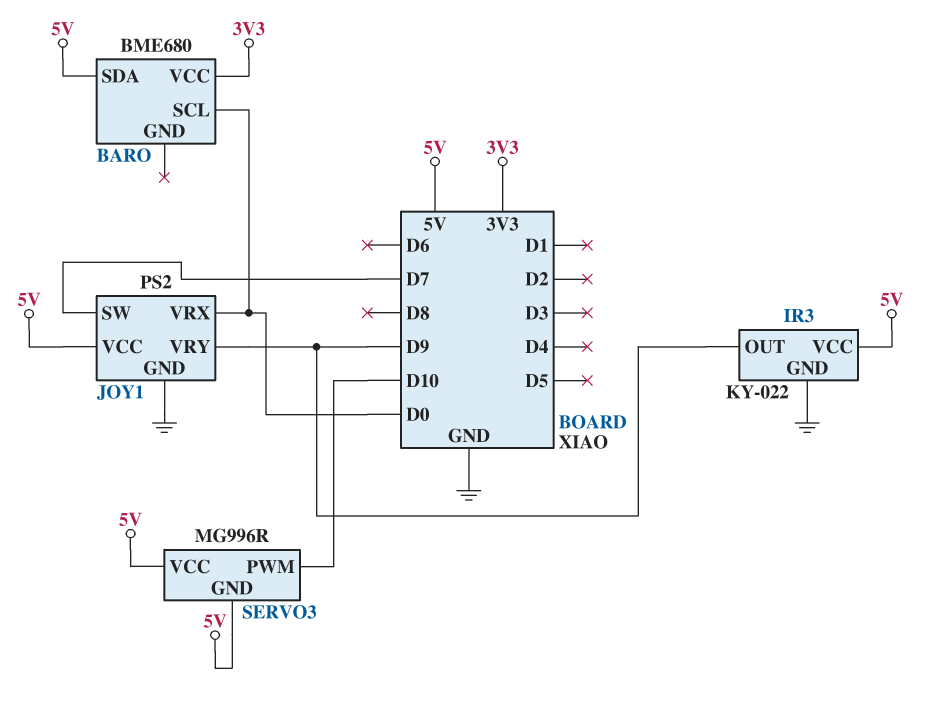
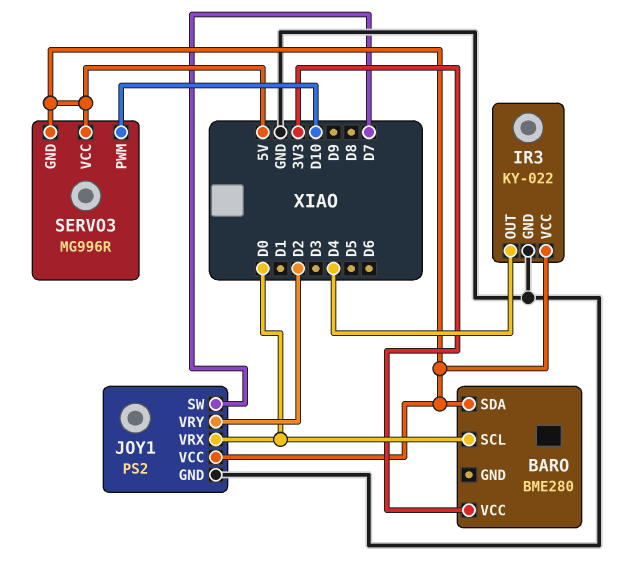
BARO: BME680 -> BME280
IR3 pin OUT: D9 -> D4
JOY1 pin VRY: D9 -> D2

